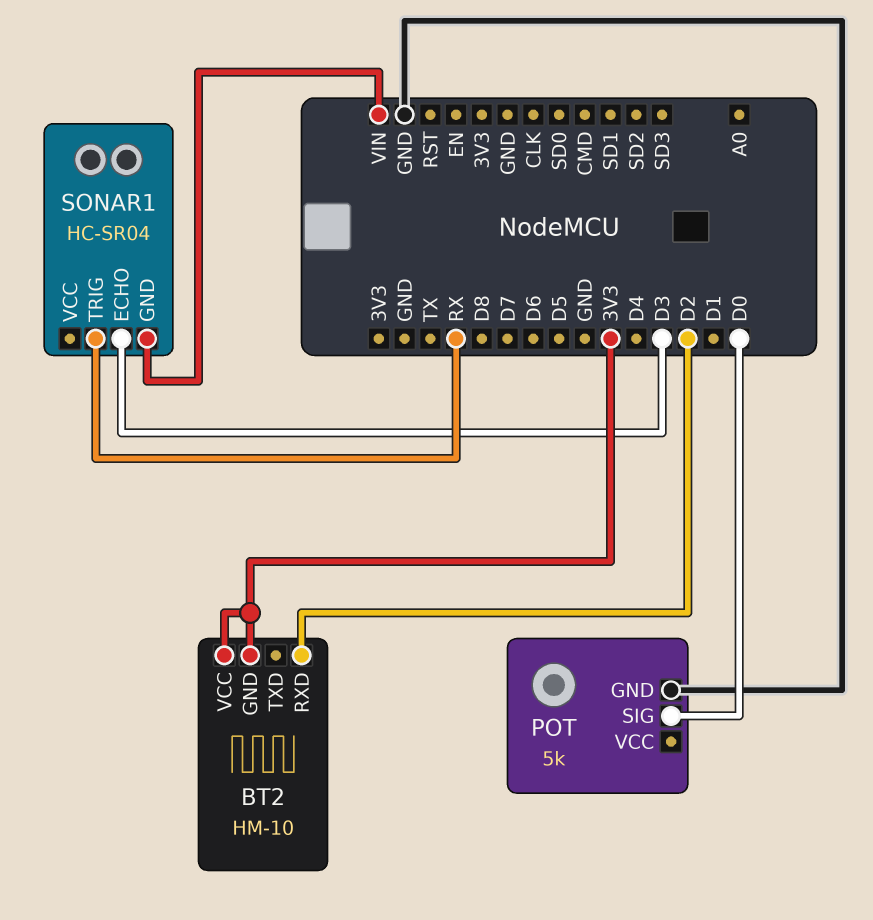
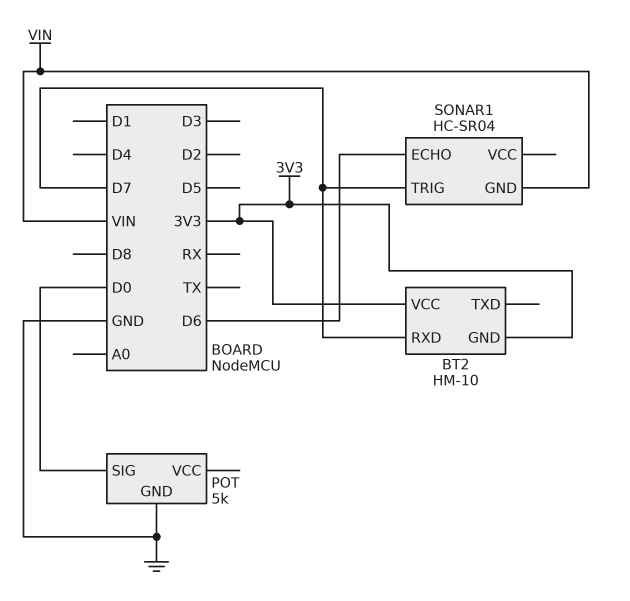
BT2 pin RXD: D2 -> D7
SONAR1 pin ECHO: D3 -> D6
SONAR1 pin TRIG: RX -> D7

